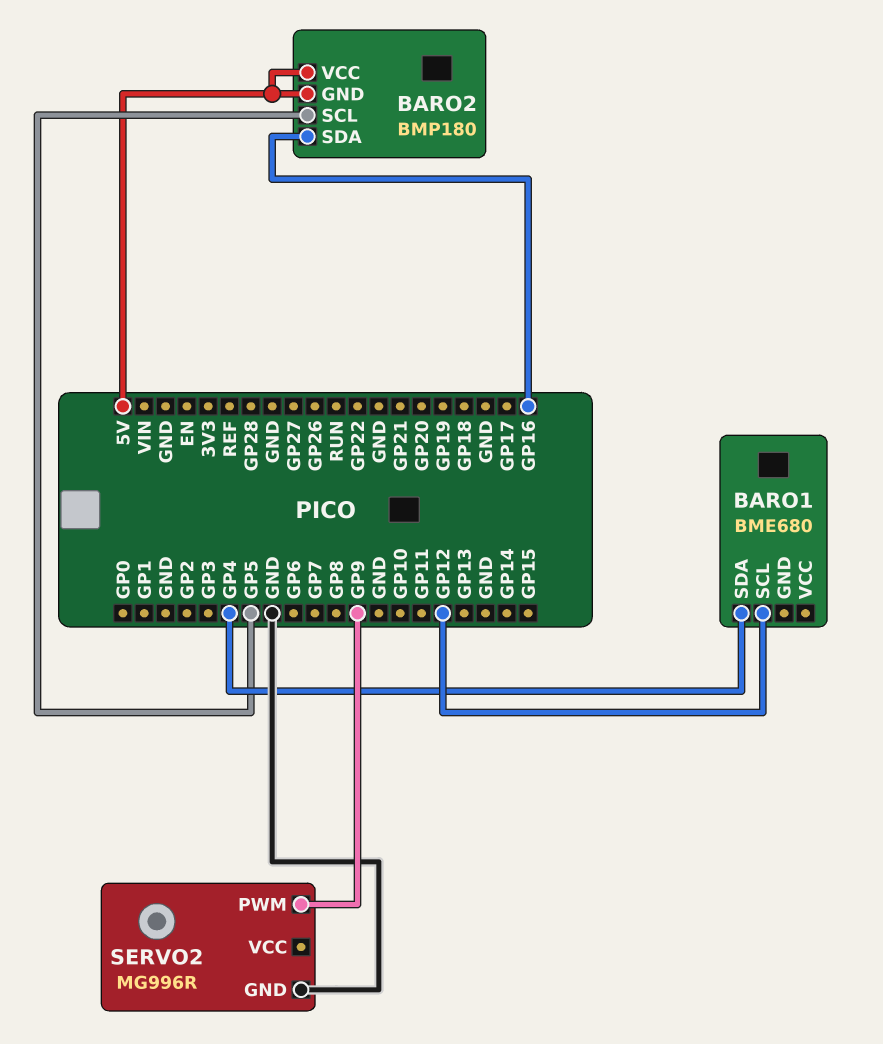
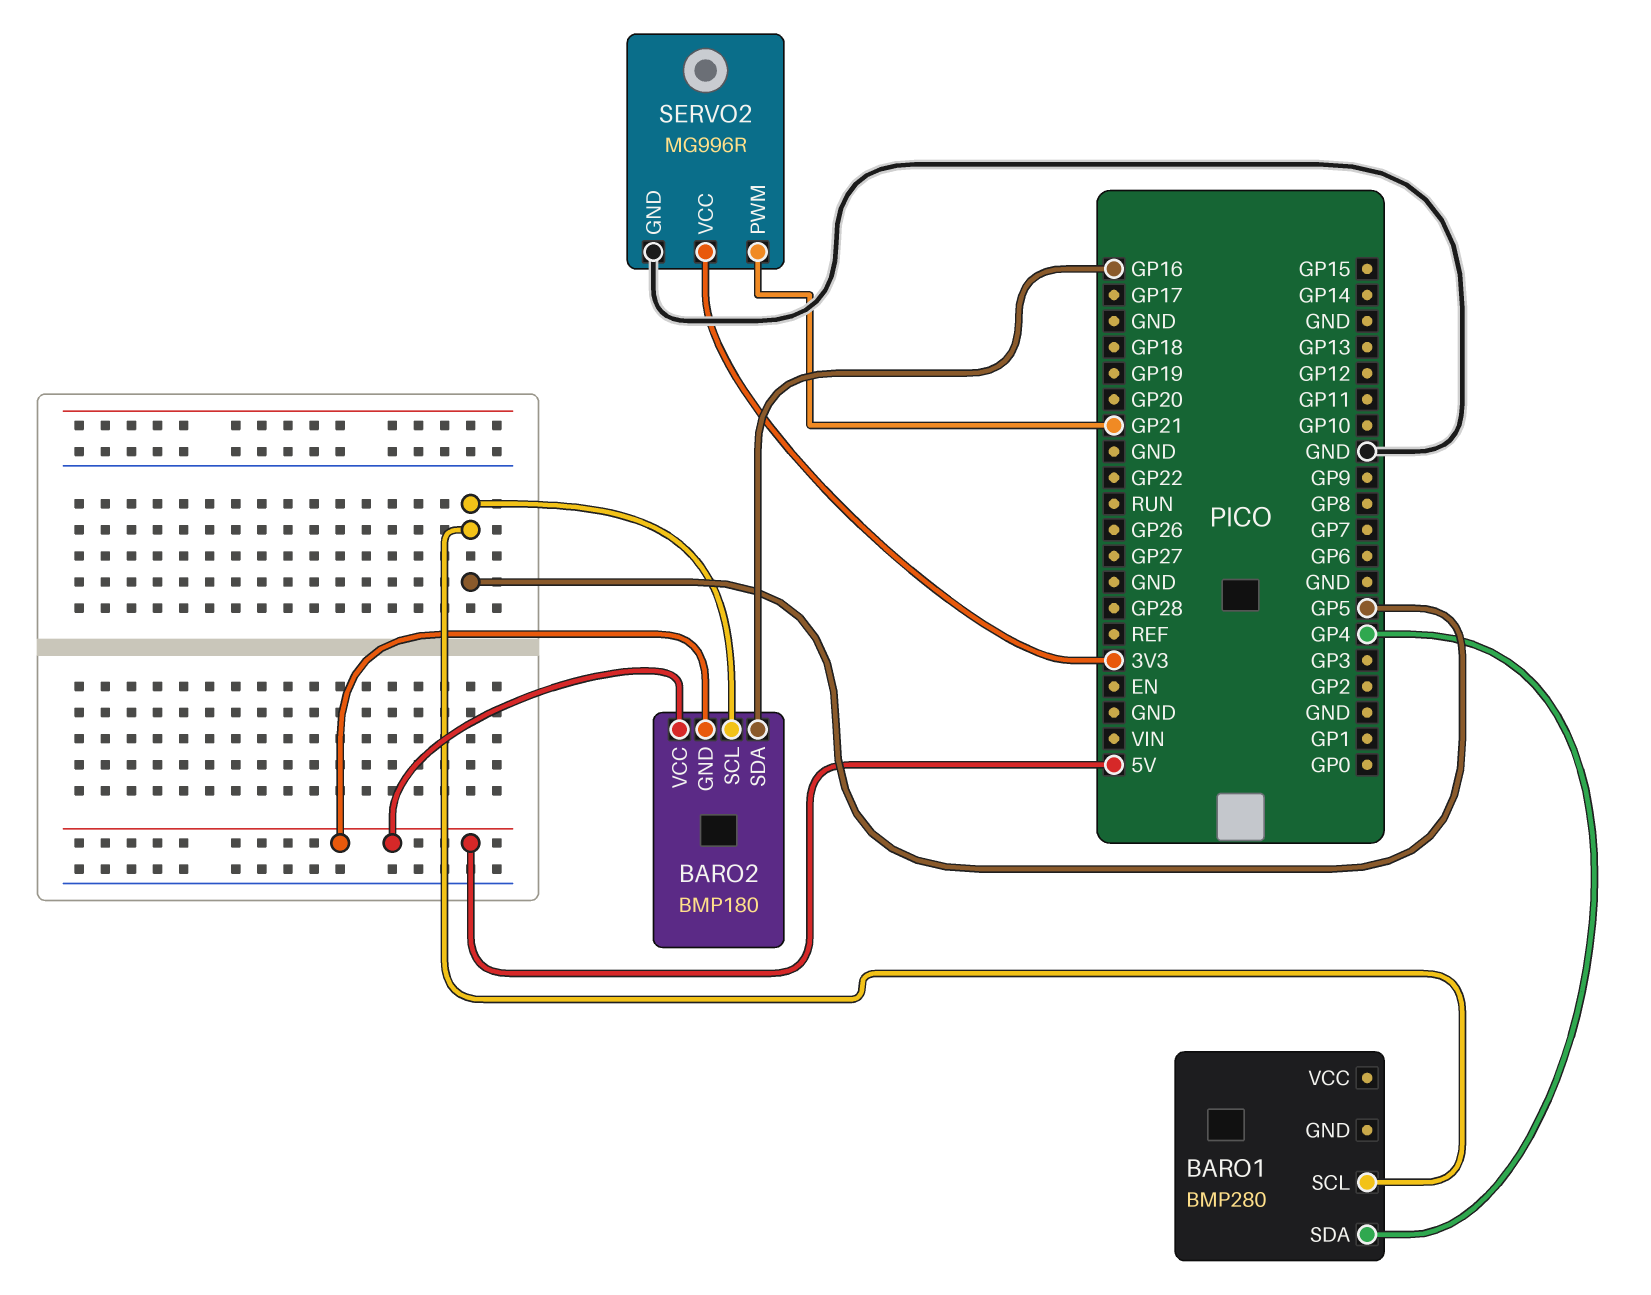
BARO1: BME680 -> BMP280
BARO1 pin SCL: GP12 -> GP5
SERVO2 pin PWM: GP9 -> GP21
SERVO2 pin VCC: none -> 3V3

